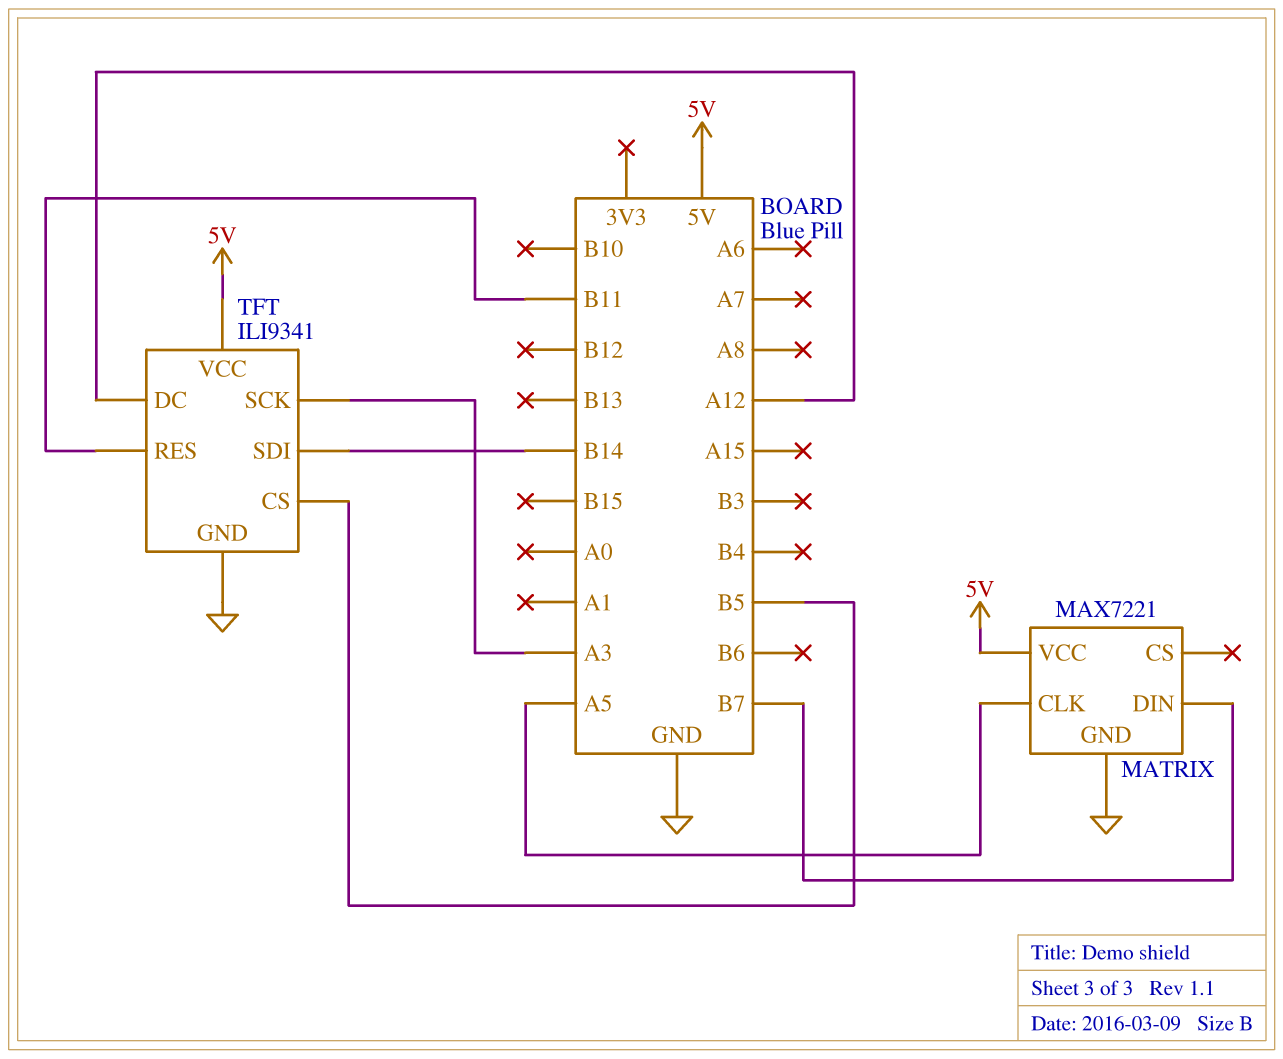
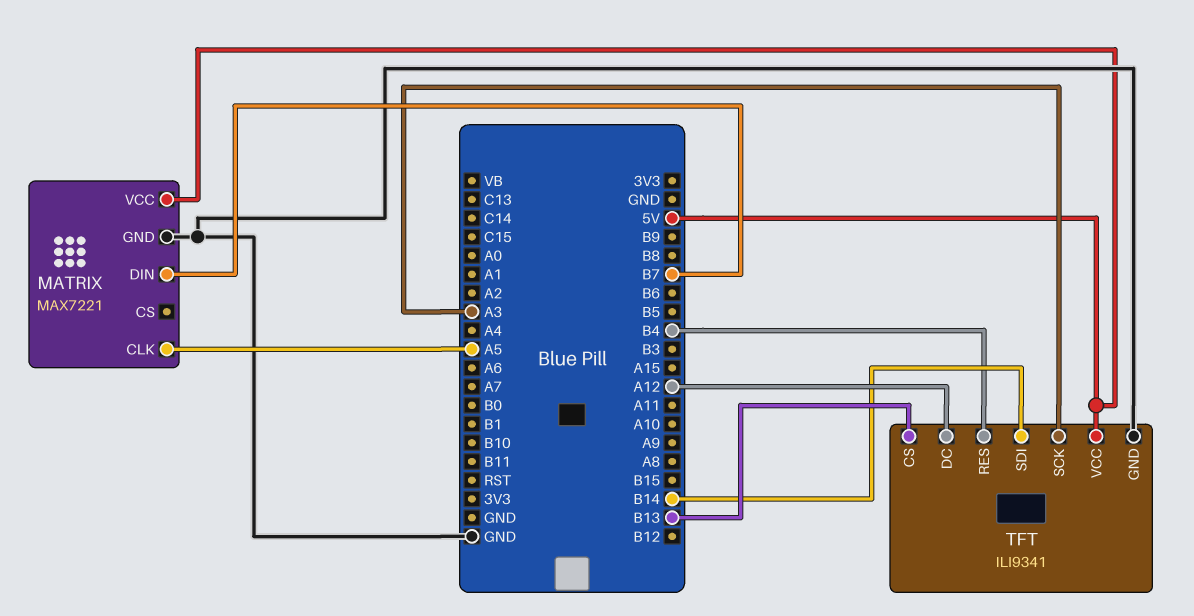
TFT pin CS: B5 -> B13
TFT pin RES: B11 -> B4

